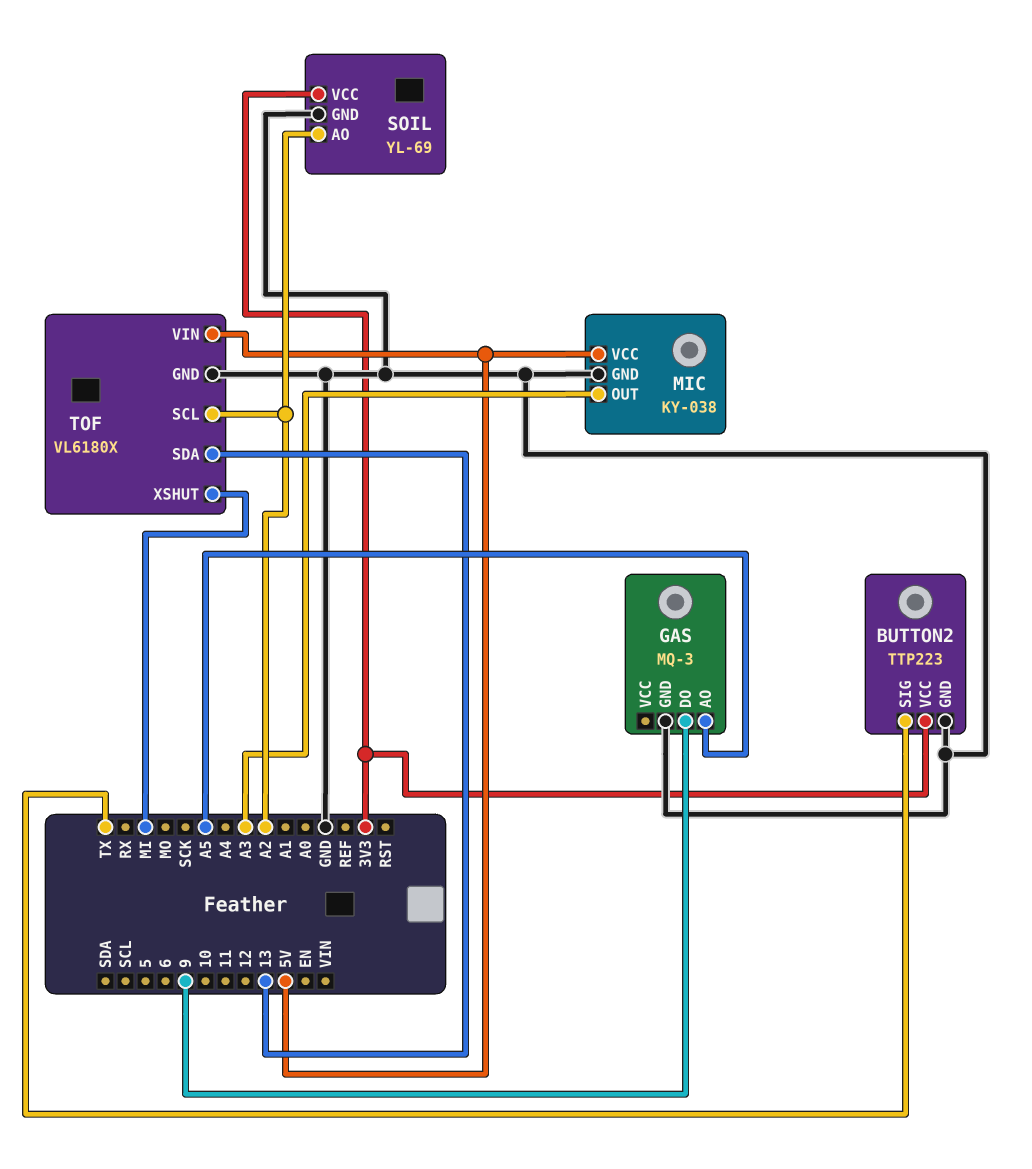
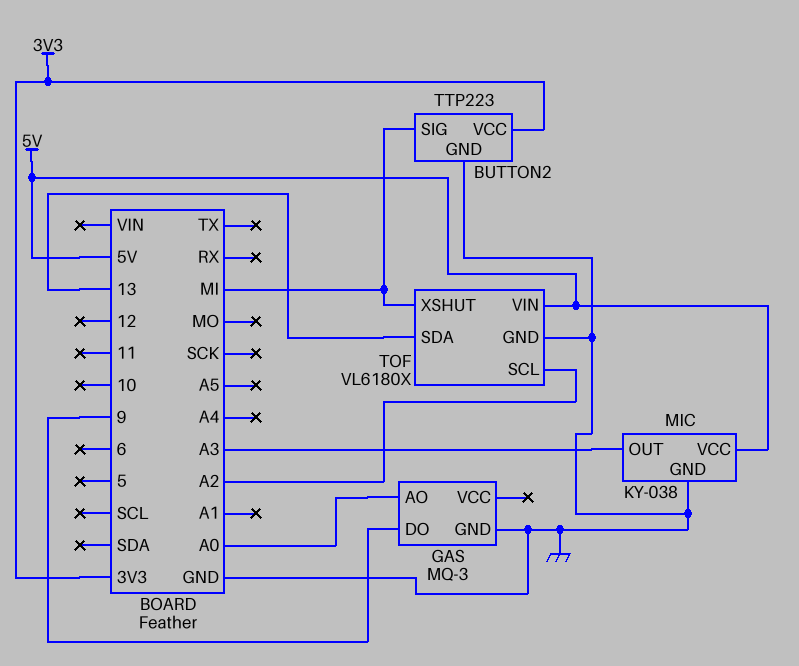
BUTTON2 pin SIG: TX -> MI
GAS pin AO: A5 -> A0
SOIL: YL-69 -> none
SOIL pin AO: A2 -> none
SOIL pin GND: GND -> none
SOIL pin VCC: 3V3 -> none

